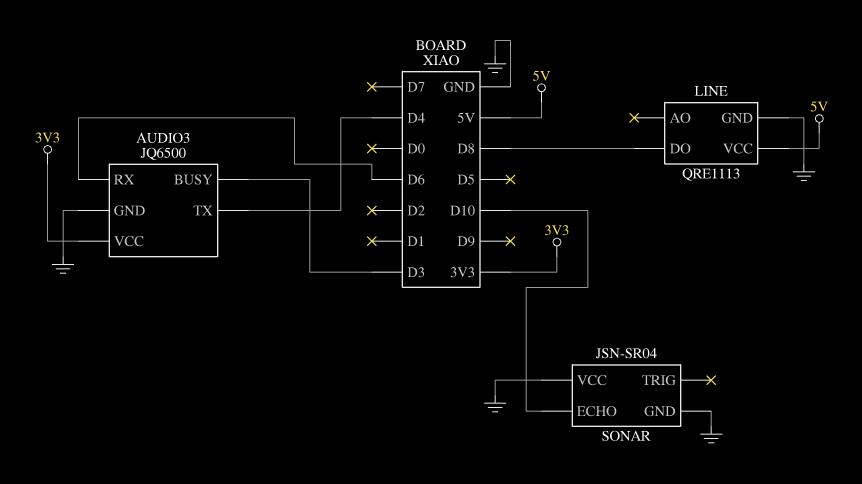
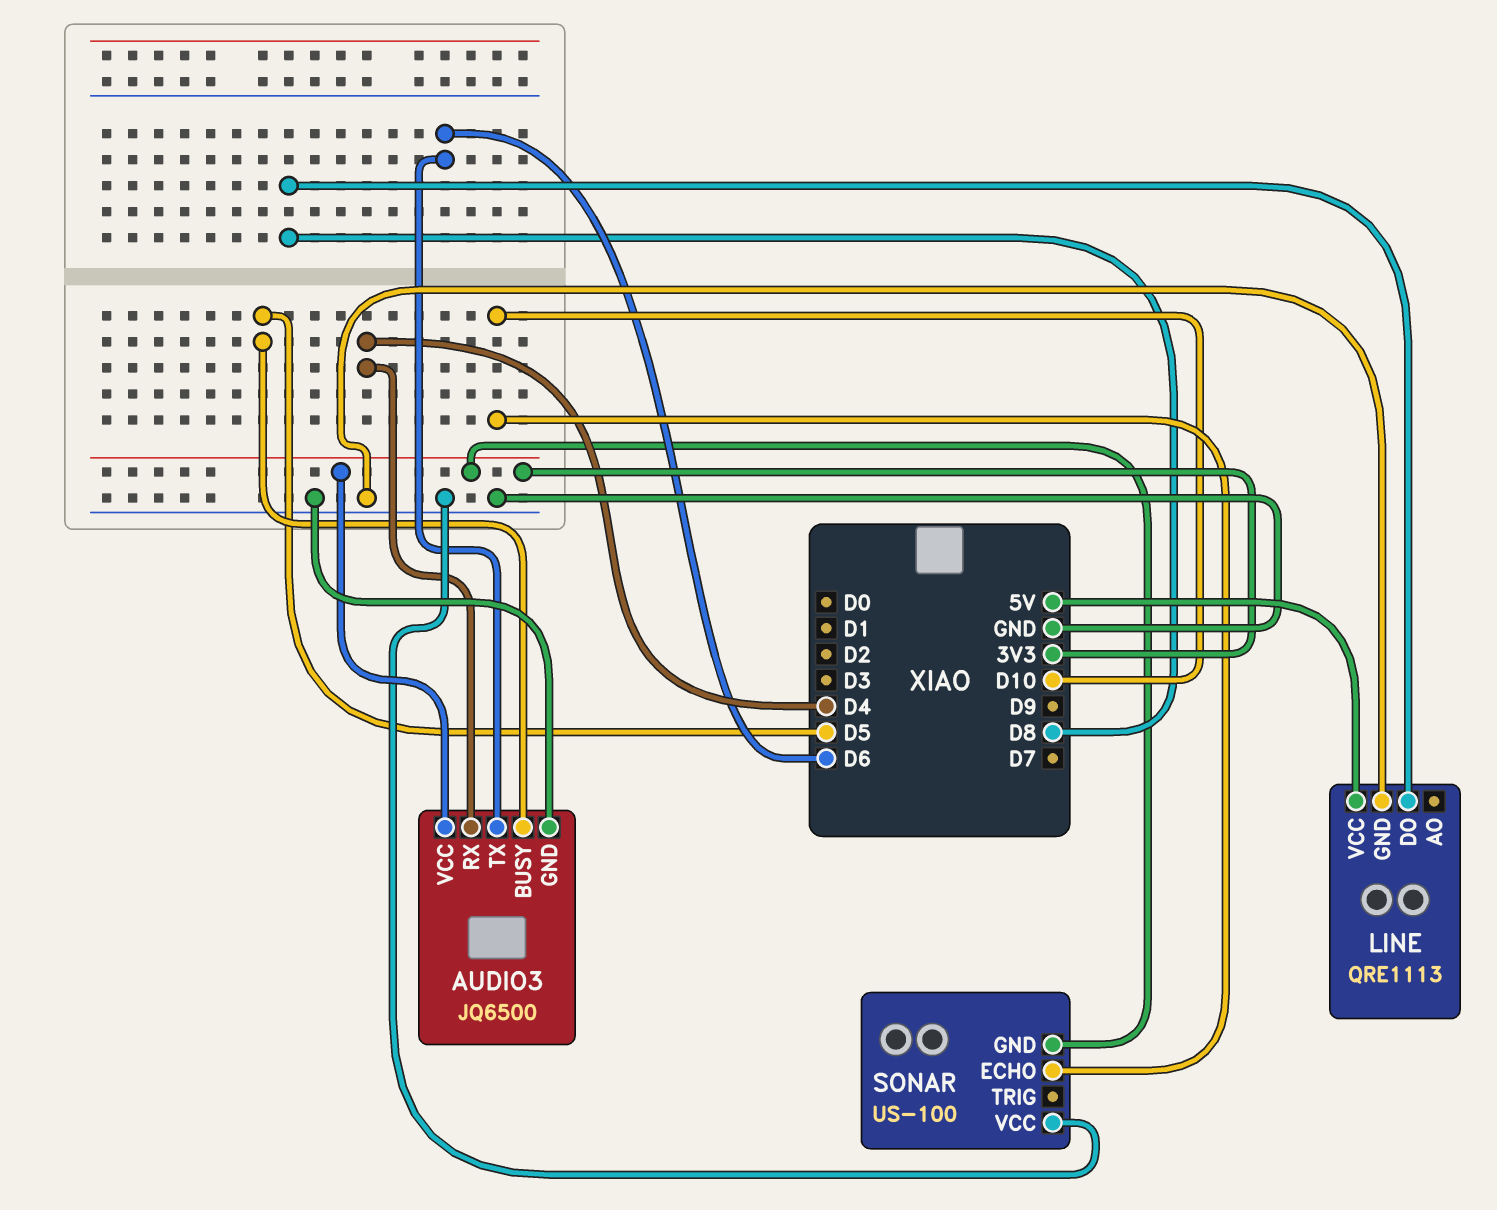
AUDIO3 pin BUSY: D3 -> D5
AUDIO3 pin RX: D6 -> D4
AUDIO3 pin TX: D4 -> D6
SONAR: JSN-SR04 -> US-100
SONAR pin GND: GND -> 3V3

